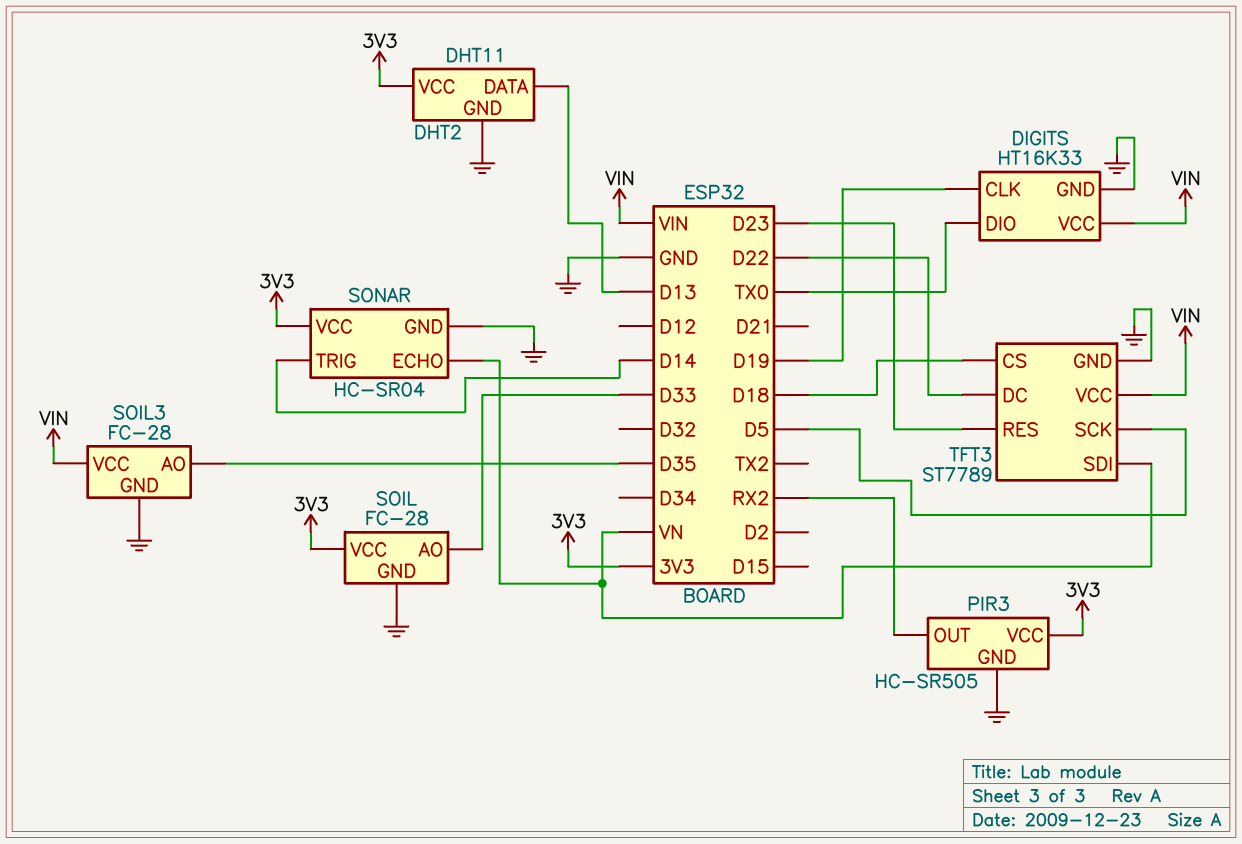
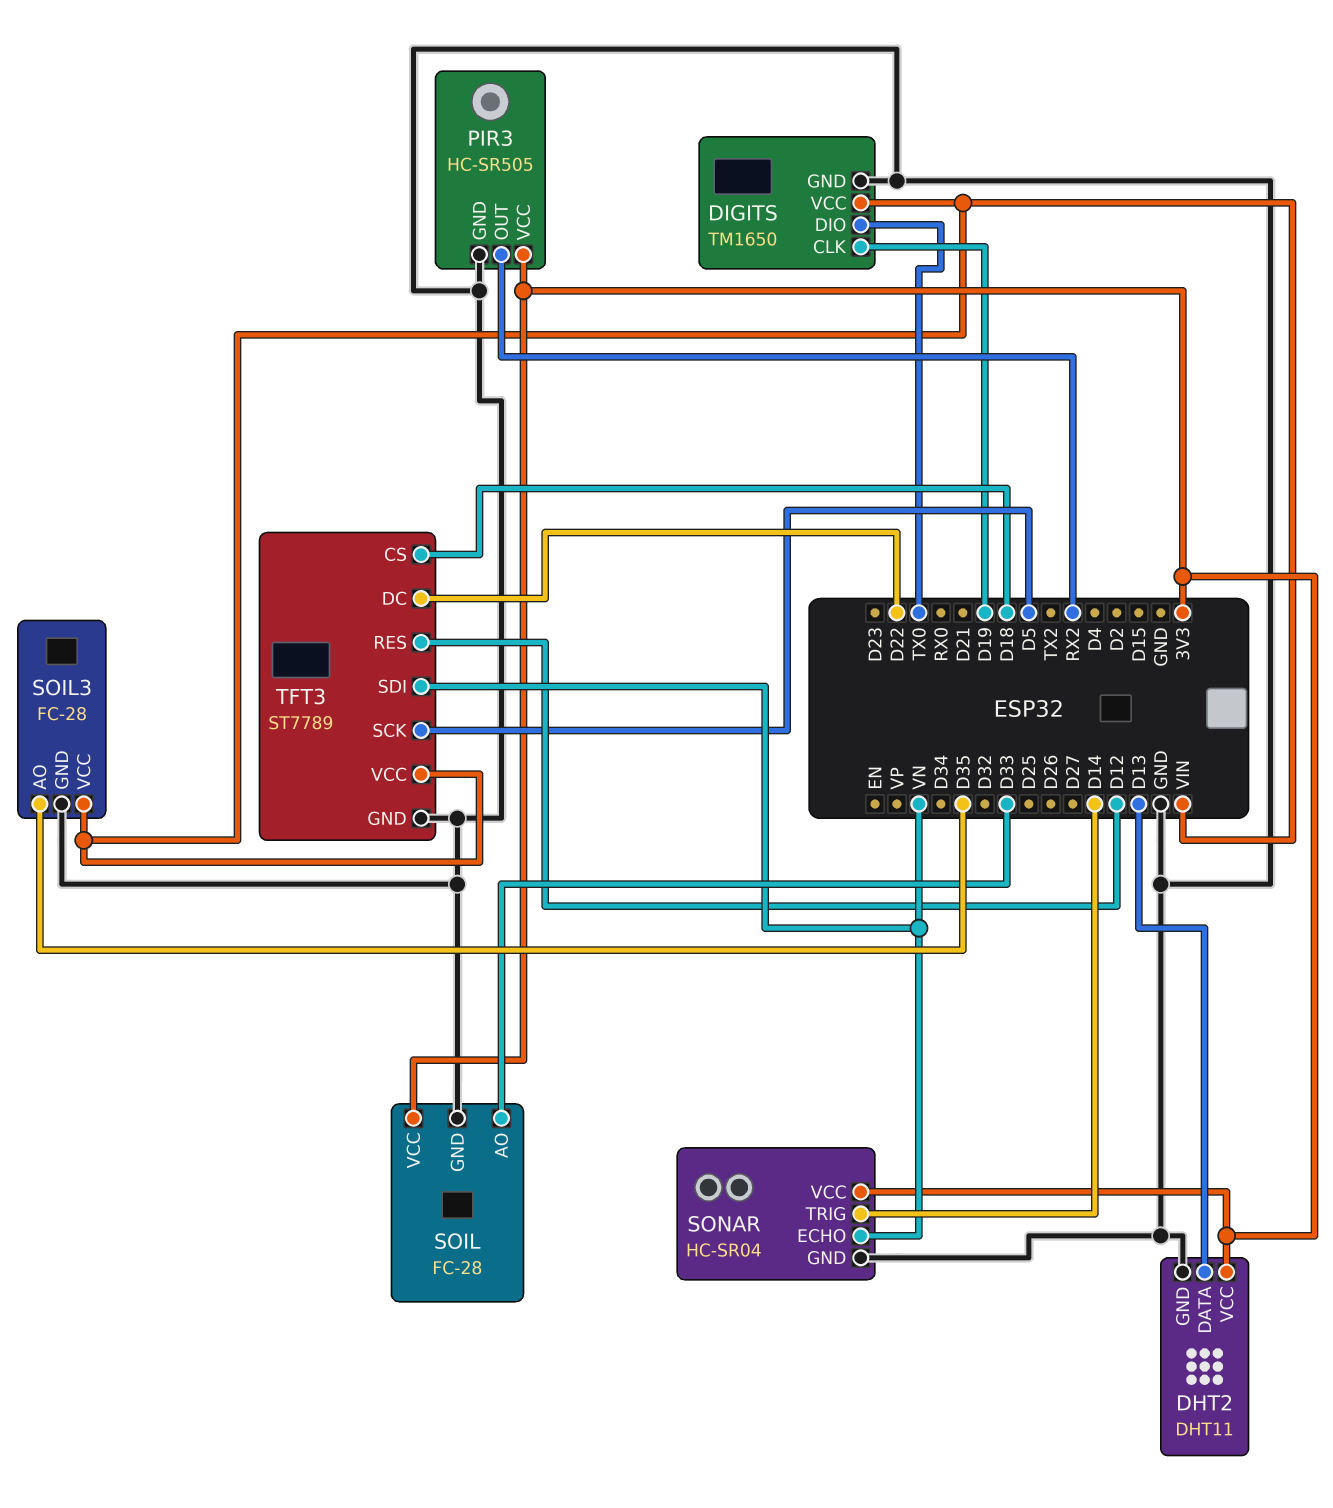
DIGITS: HT16K33 -> TM1650
TFT3 pin RES: D23 -> D12

